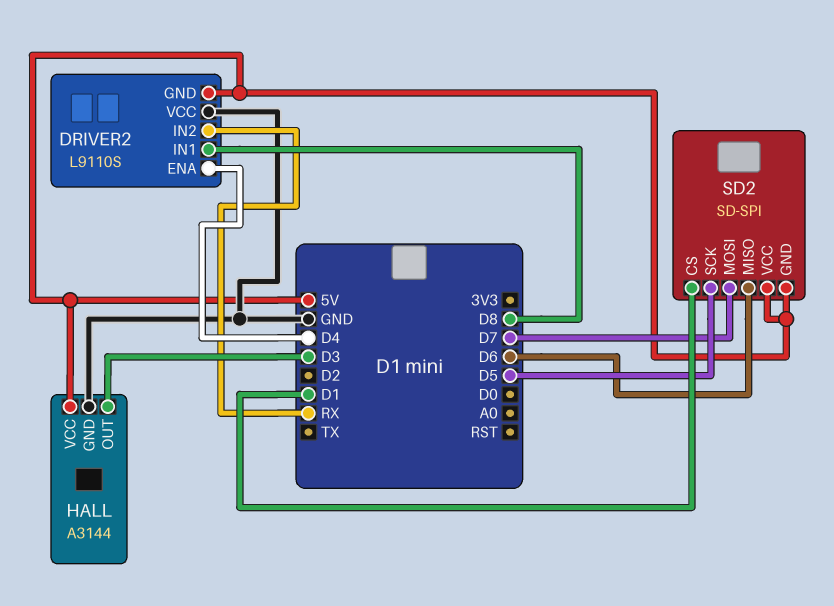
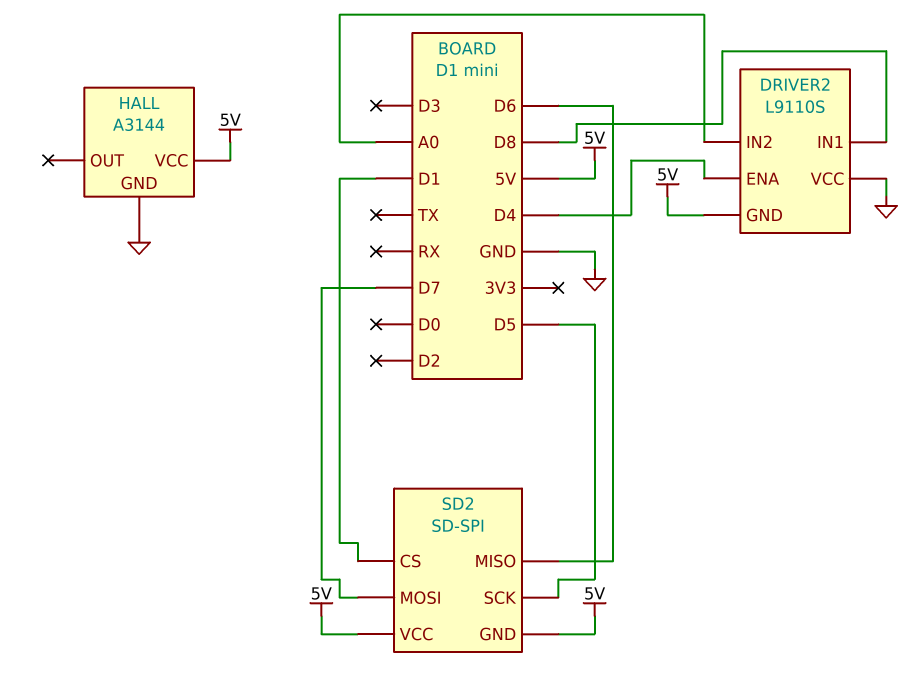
DRIVER2 pin IN2: RX -> A0
HALL pin OUT: D3 -> none

